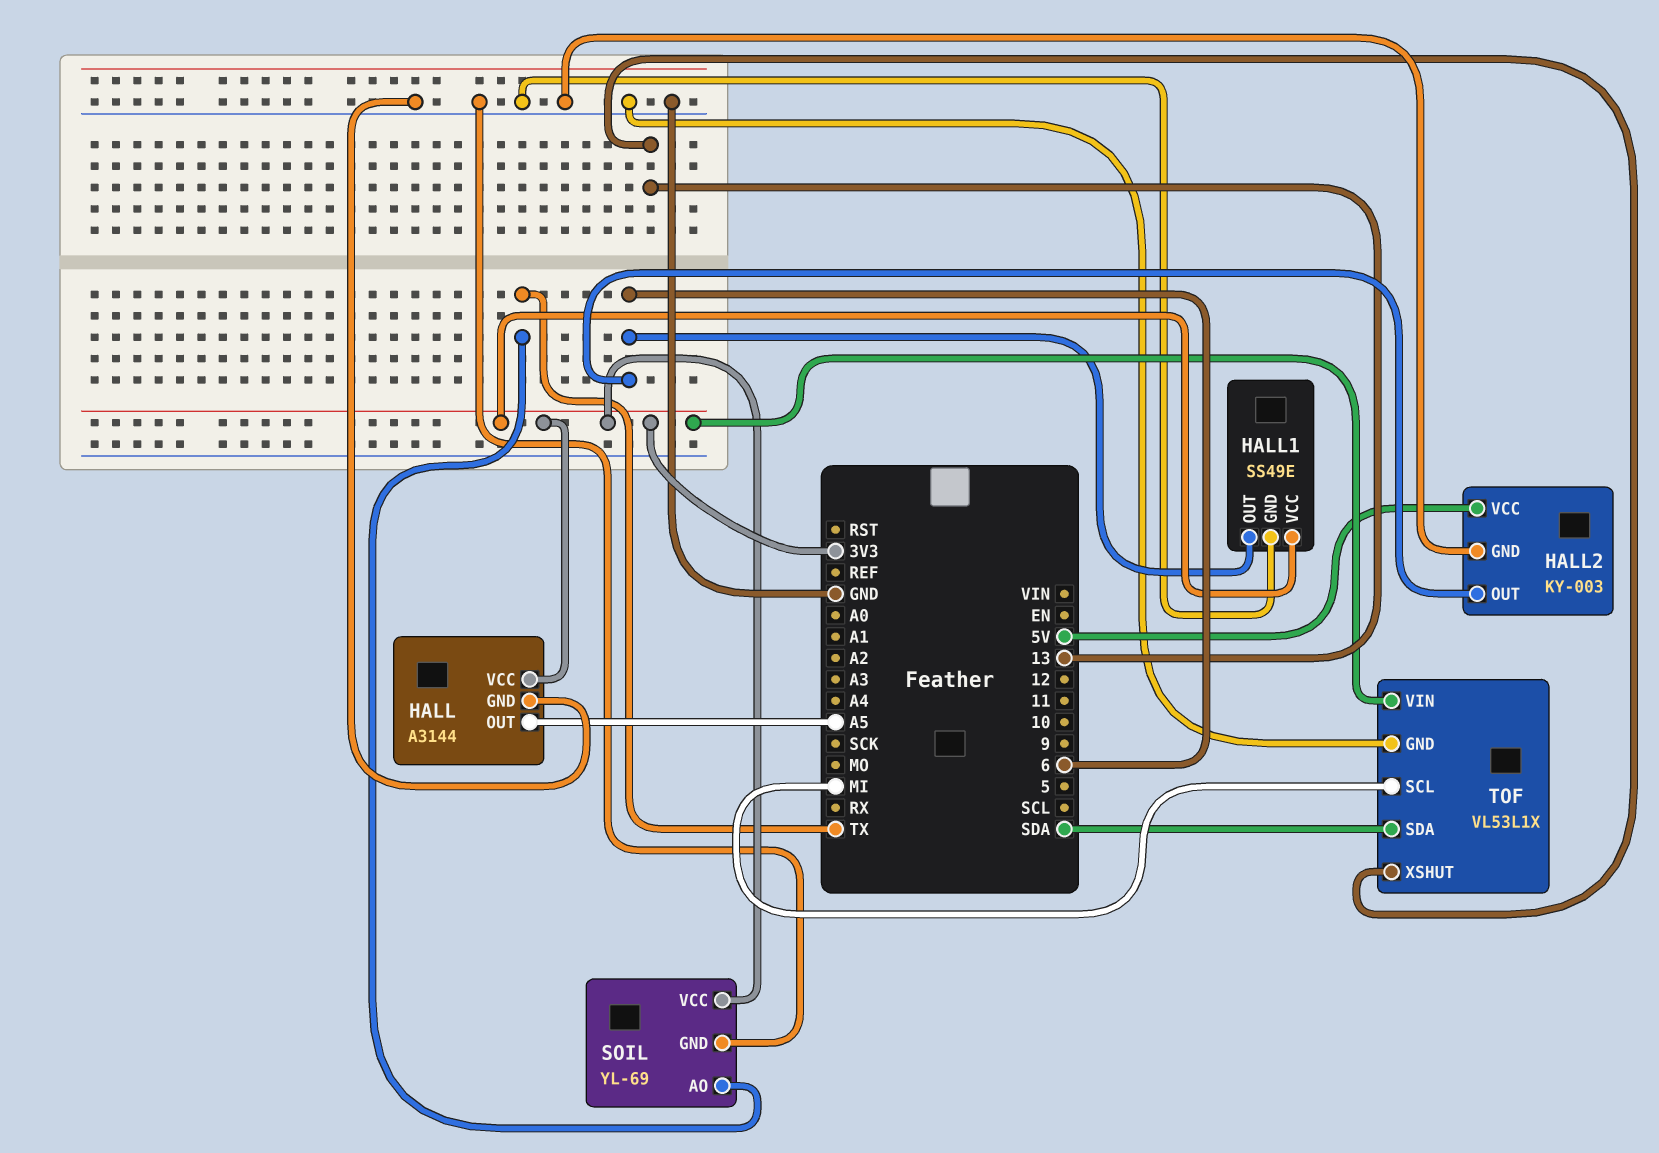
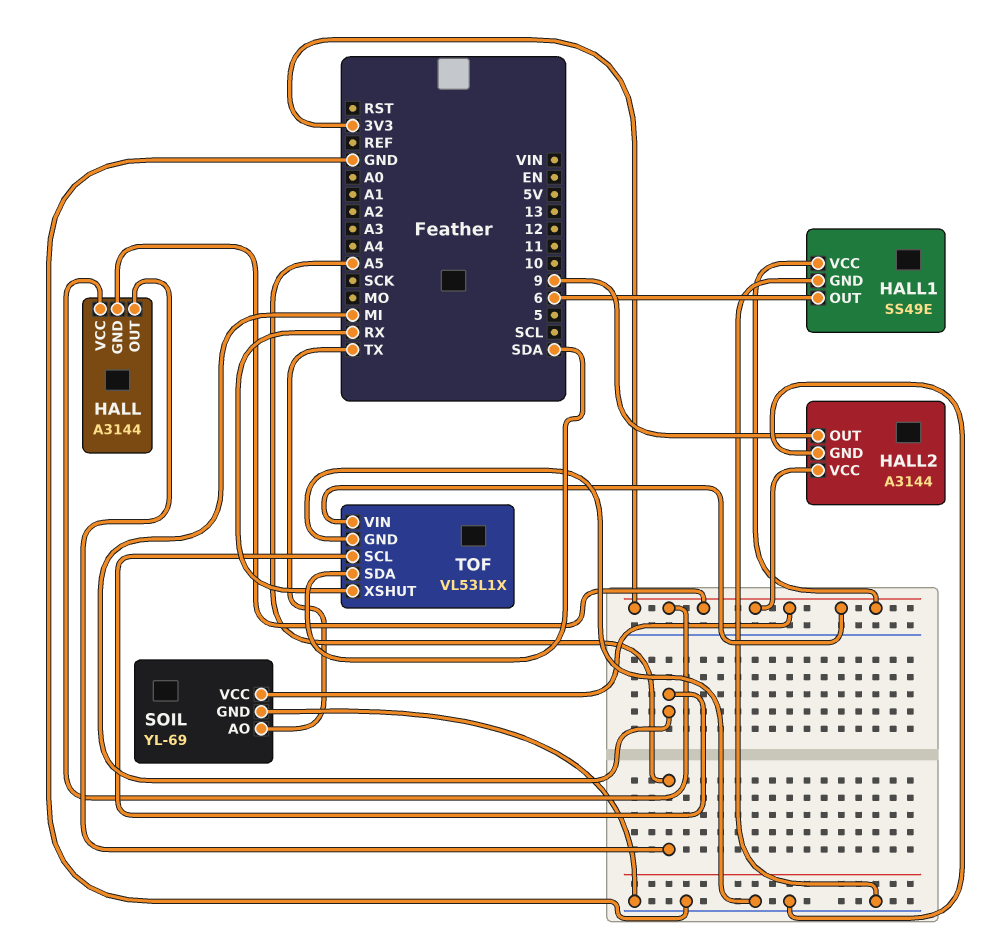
HALL pin GND: GND -> 3V3
HALL2: KY-003 -> A3144
HALL2 pin OUT: 6 -> 9
HALL2 pin VCC: 5V -> 3V3
TOF pin XSHUT: 13 -> RX

